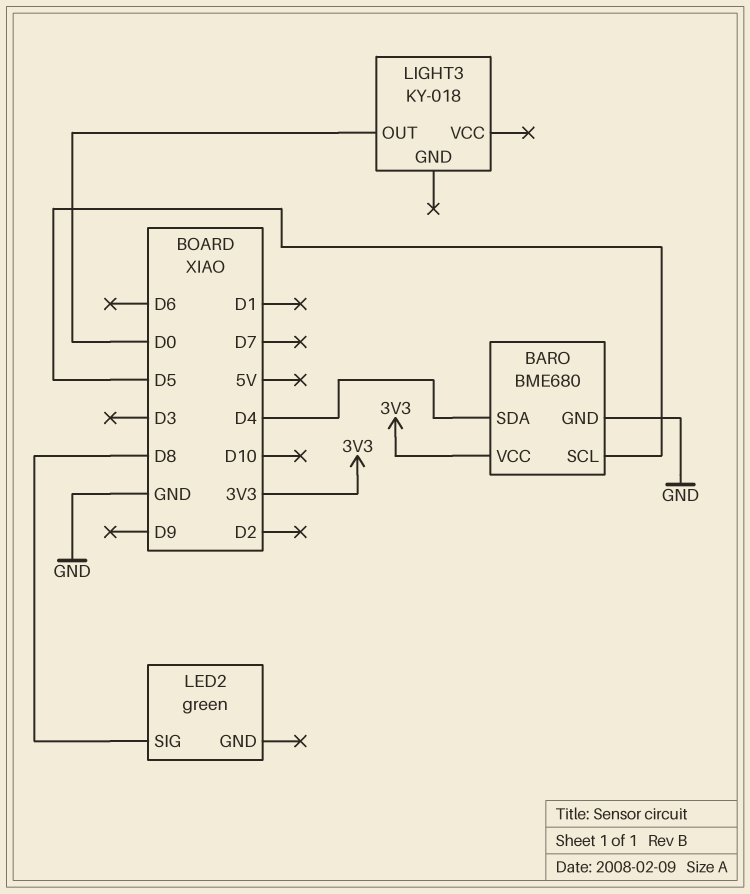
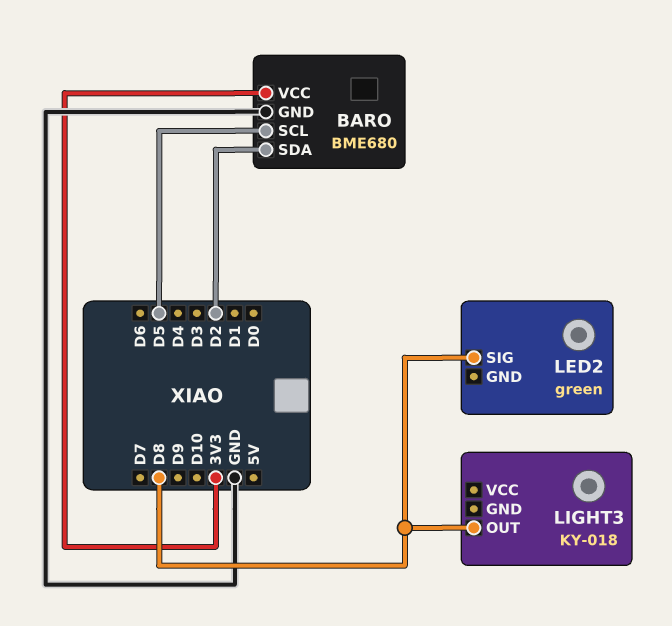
BARO pin SDA: D4 -> D2
LIGHT3 pin OUT: D0 -> D8

